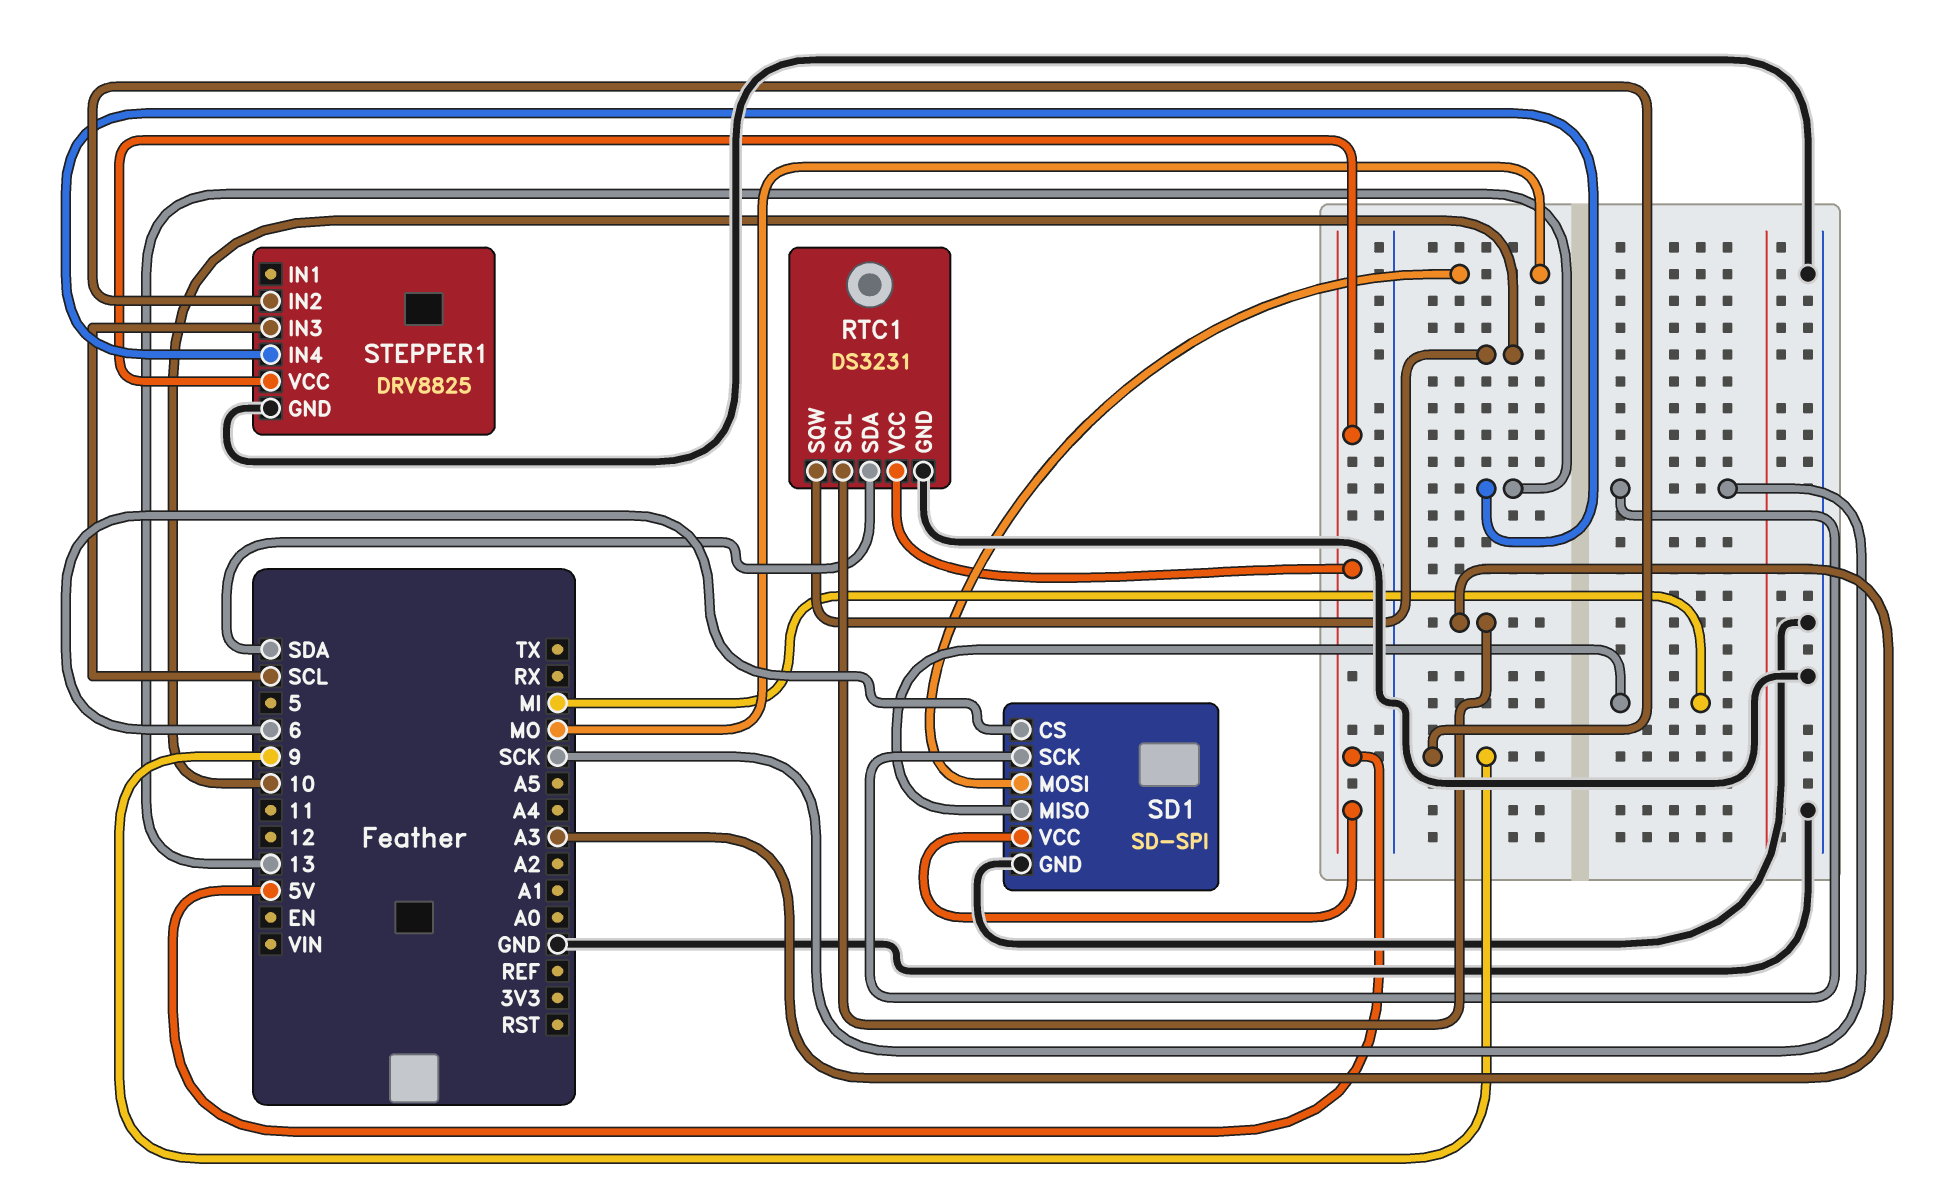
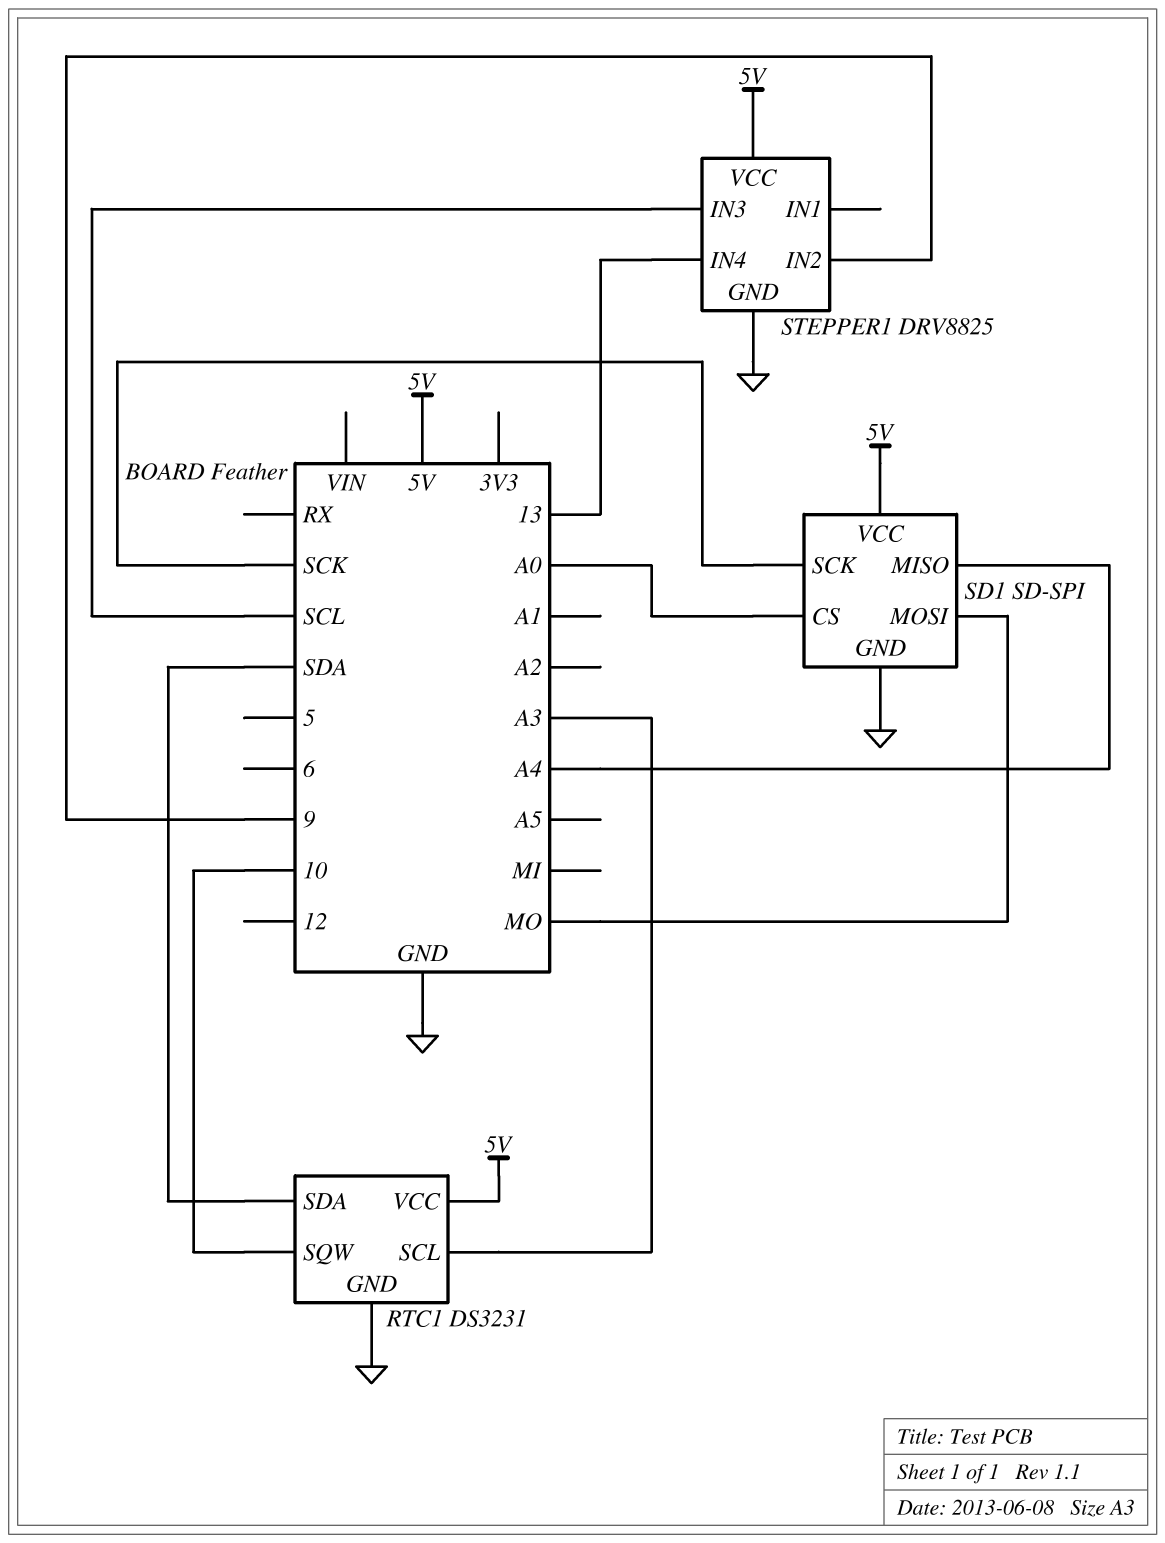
SD1 pin CS: 6 -> A0
SD1 pin MISO: MI -> A4

